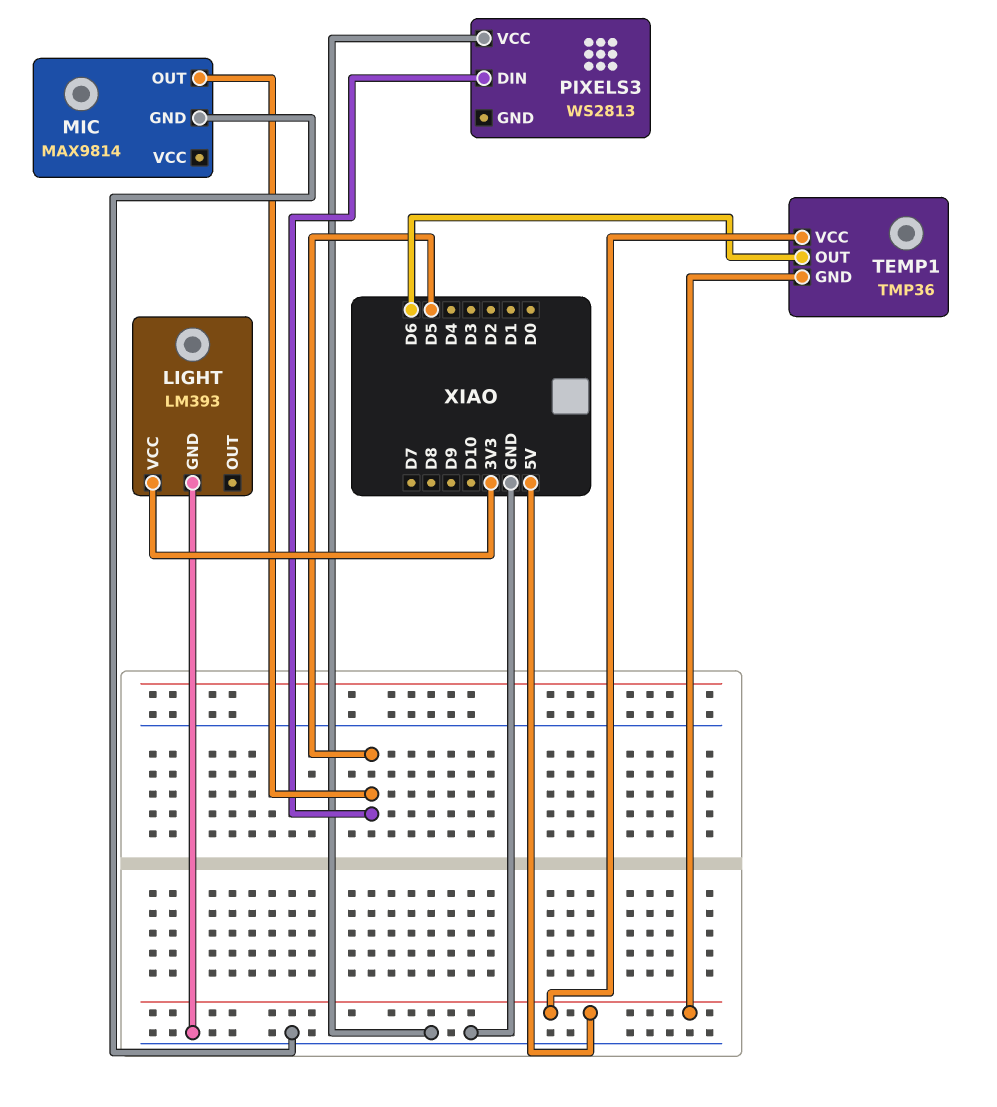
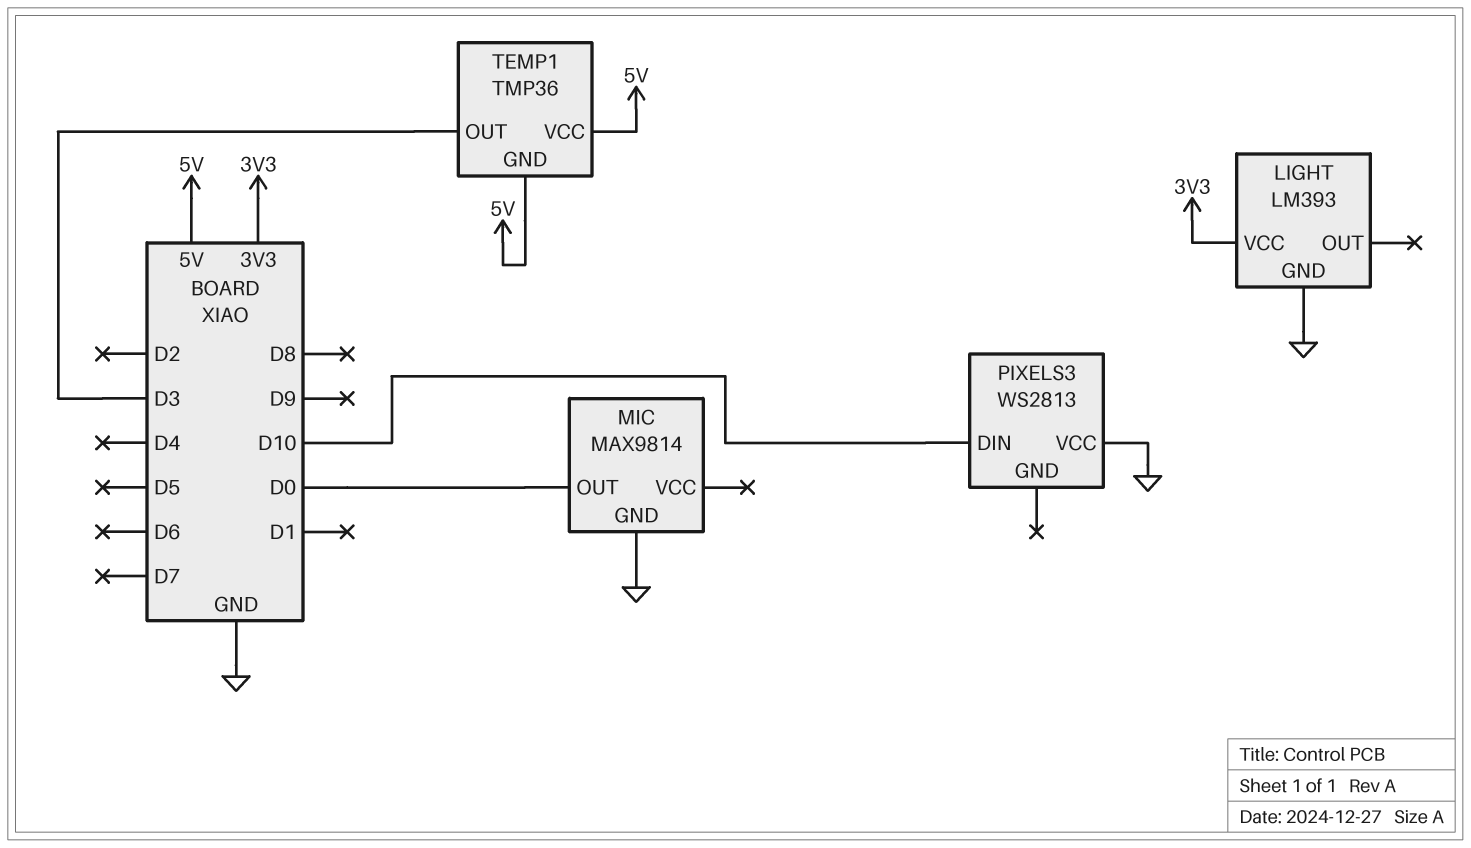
MIC pin OUT: D5 -> D0
PIXELS3 pin DIN: D5 -> D10
TEMP1 pin OUT: D6 -> D3

